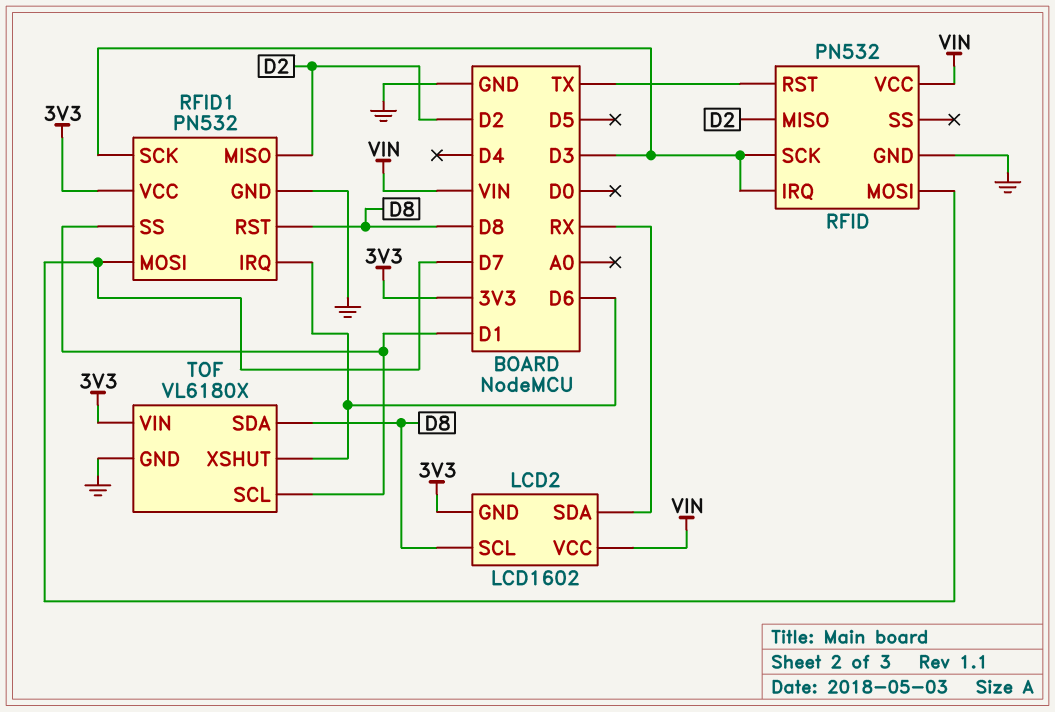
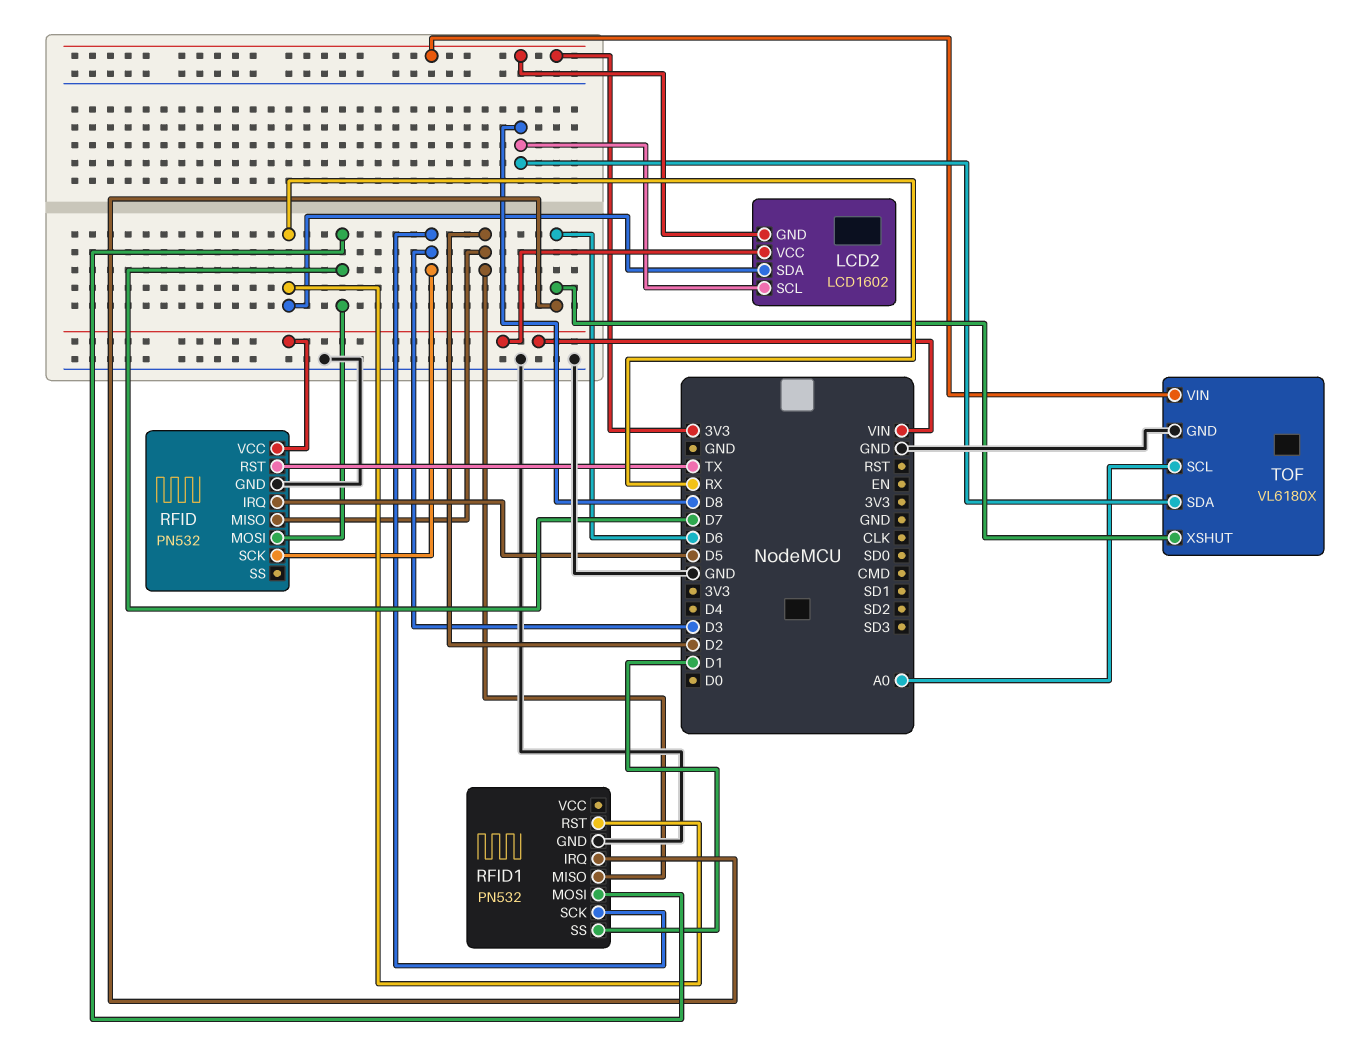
RFID pin IRQ: D3 -> D5
RFID1 pin RST: D8 -> RX
RFID1 pin VCC: 3V3 -> none
TOF pin SCL: D1 -> A0

